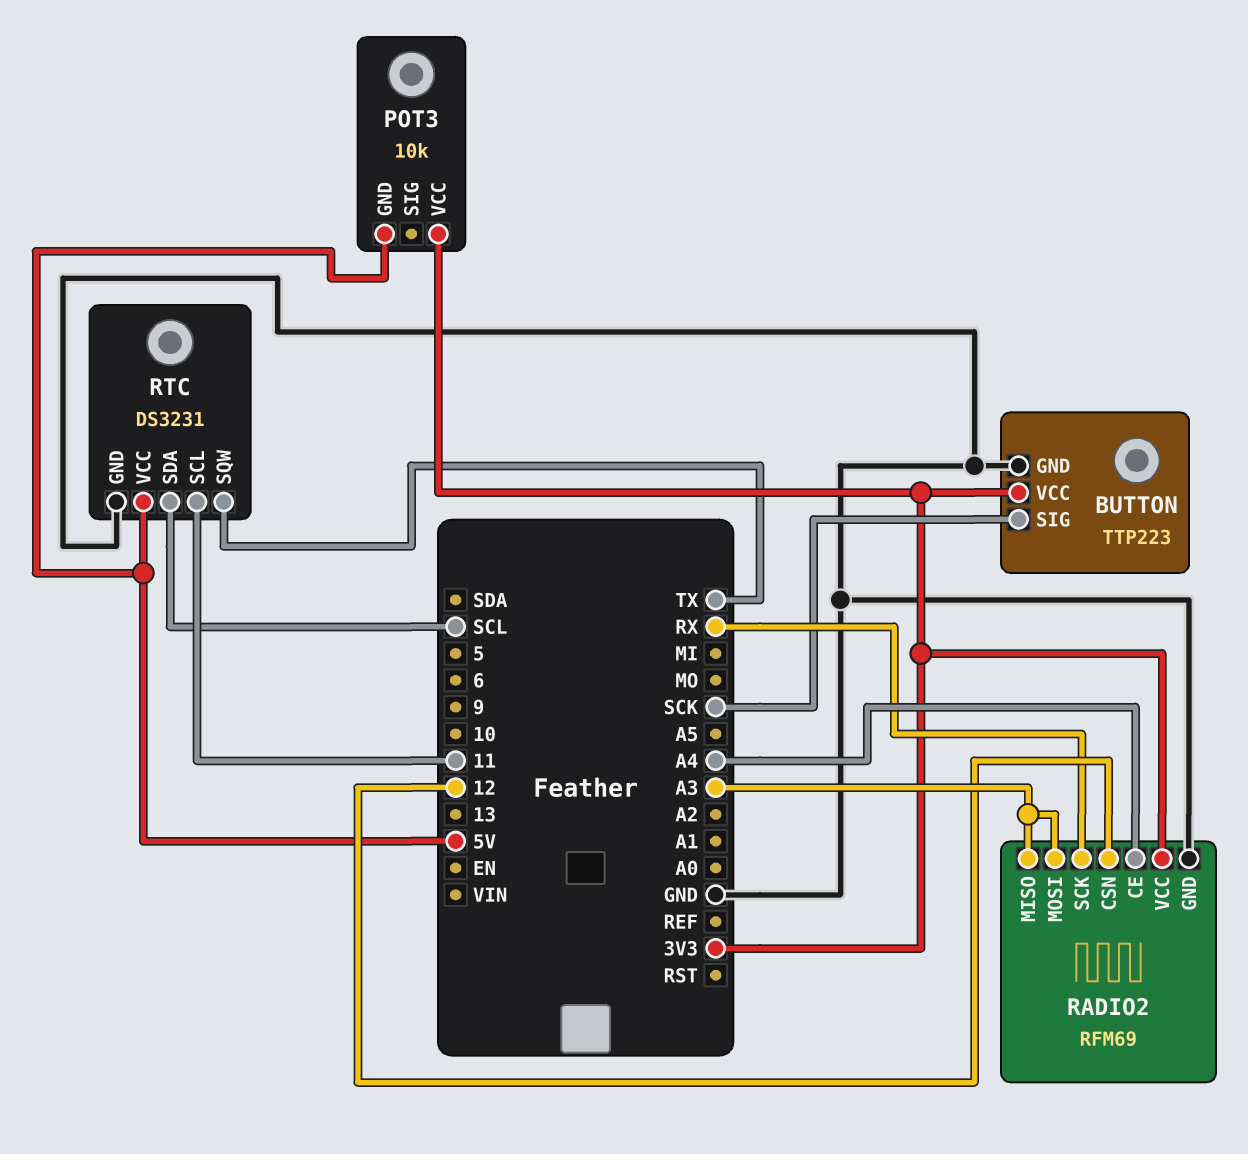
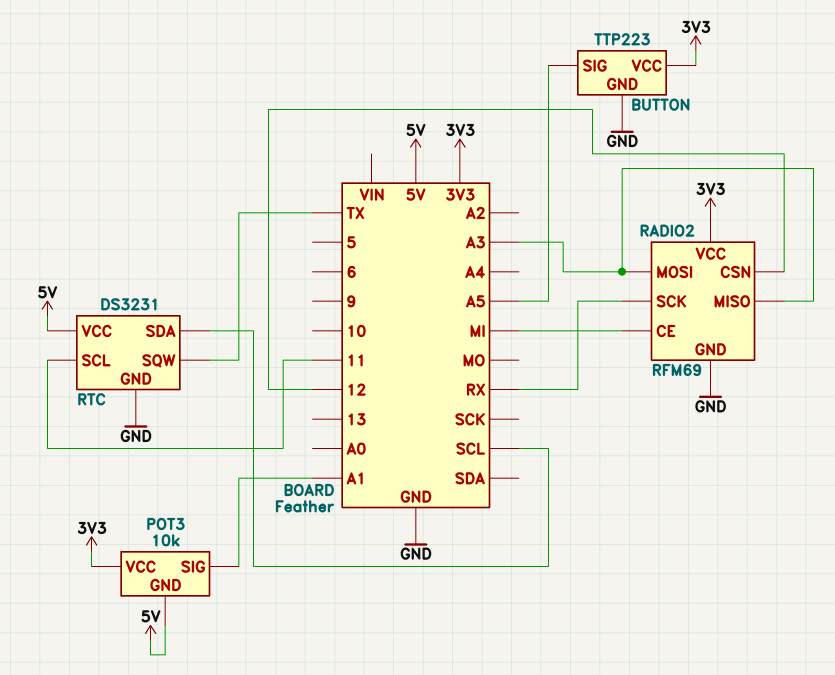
BUTTON pin SIG: SCK -> A5
POT3 pin SIG: none -> A1
RADIO2 pin CE: A4 -> MI

